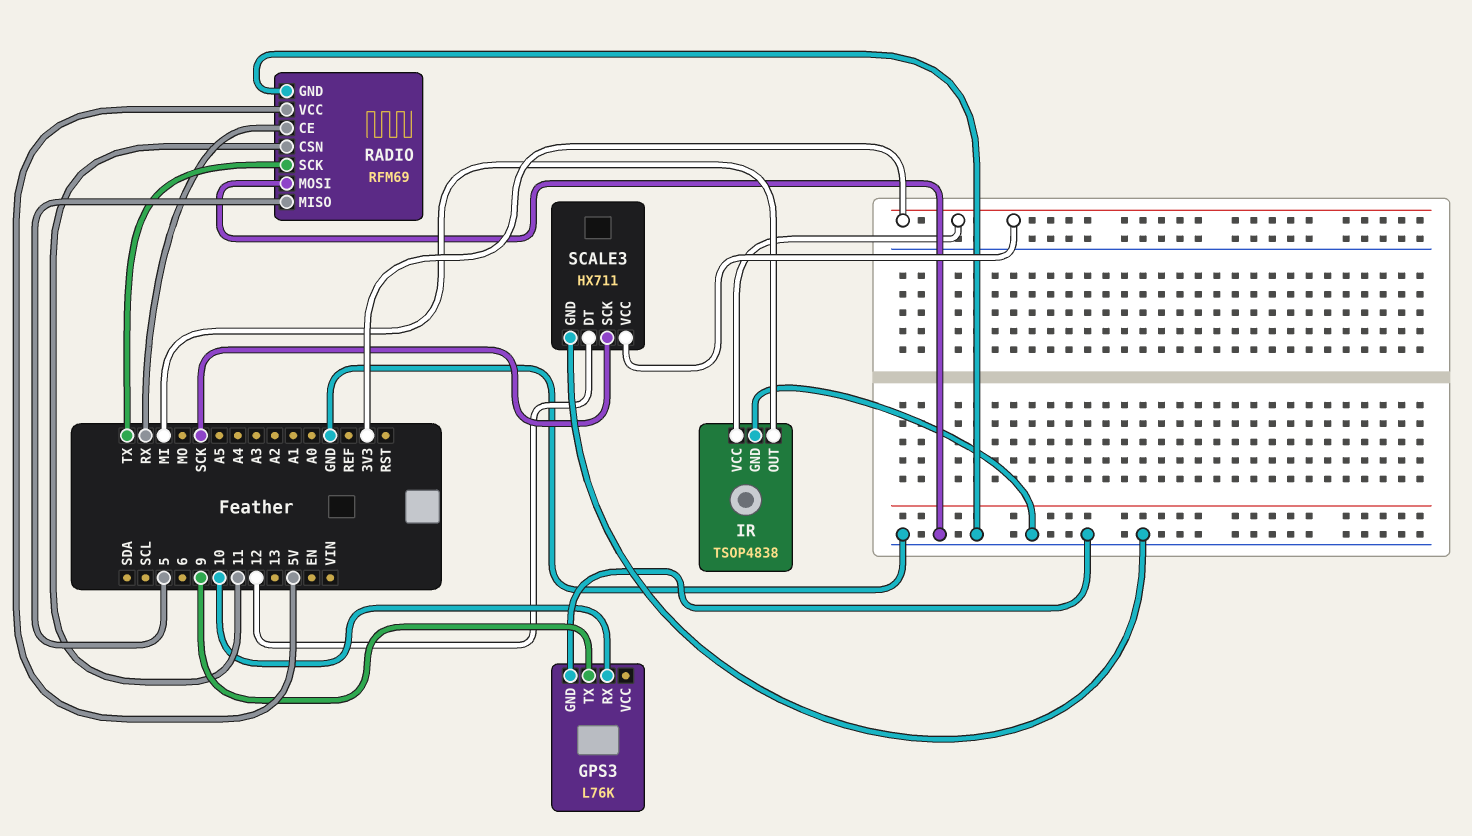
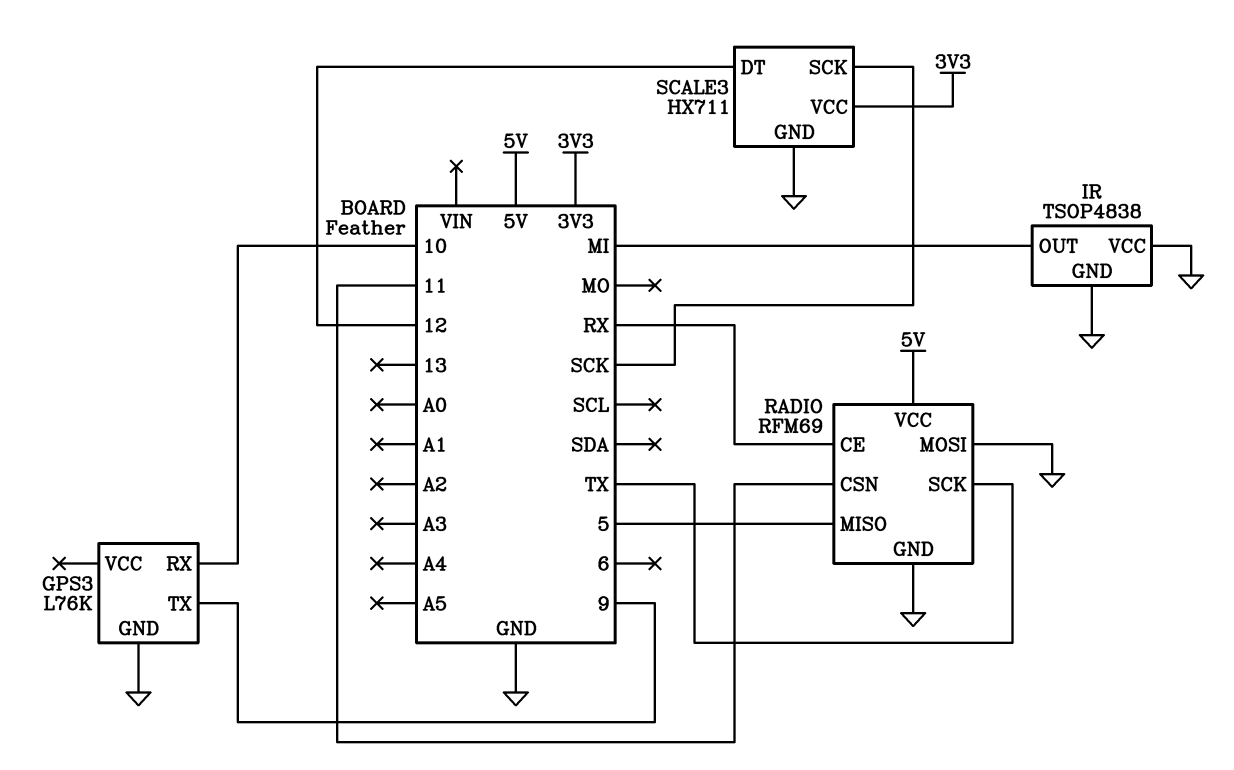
IR pin VCC: 3V3 -> GND

